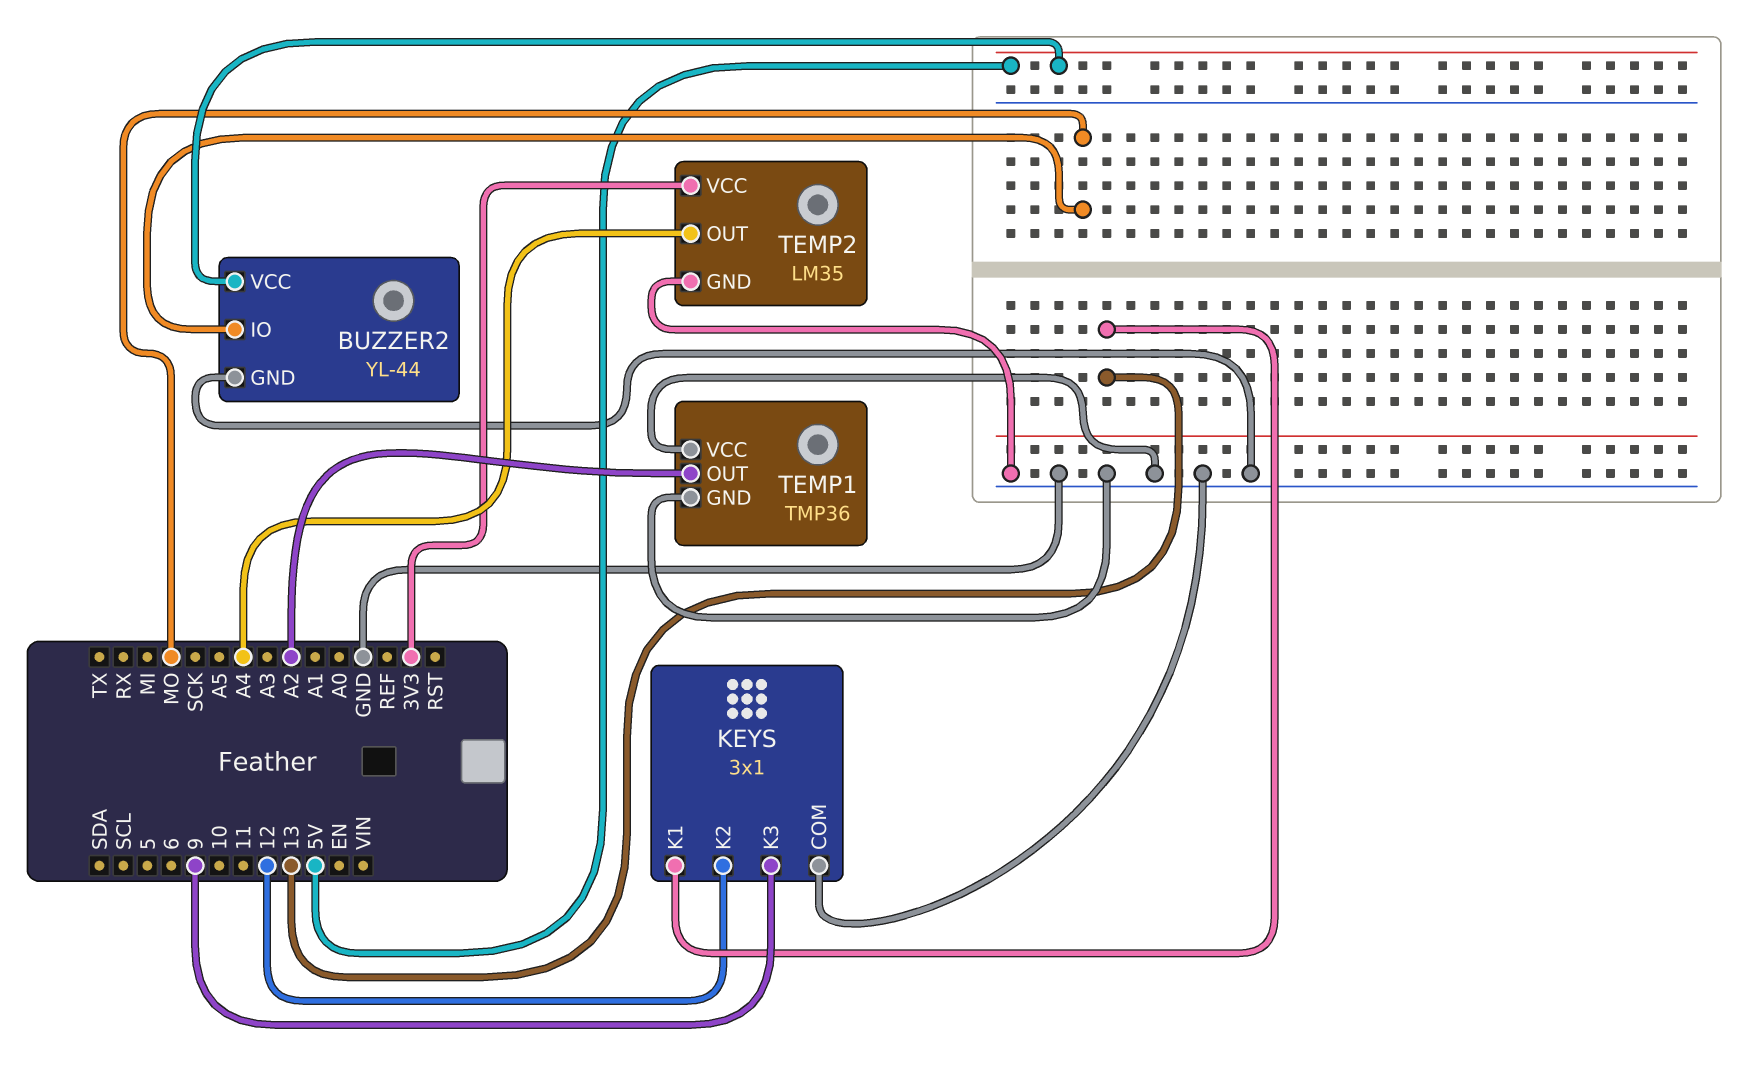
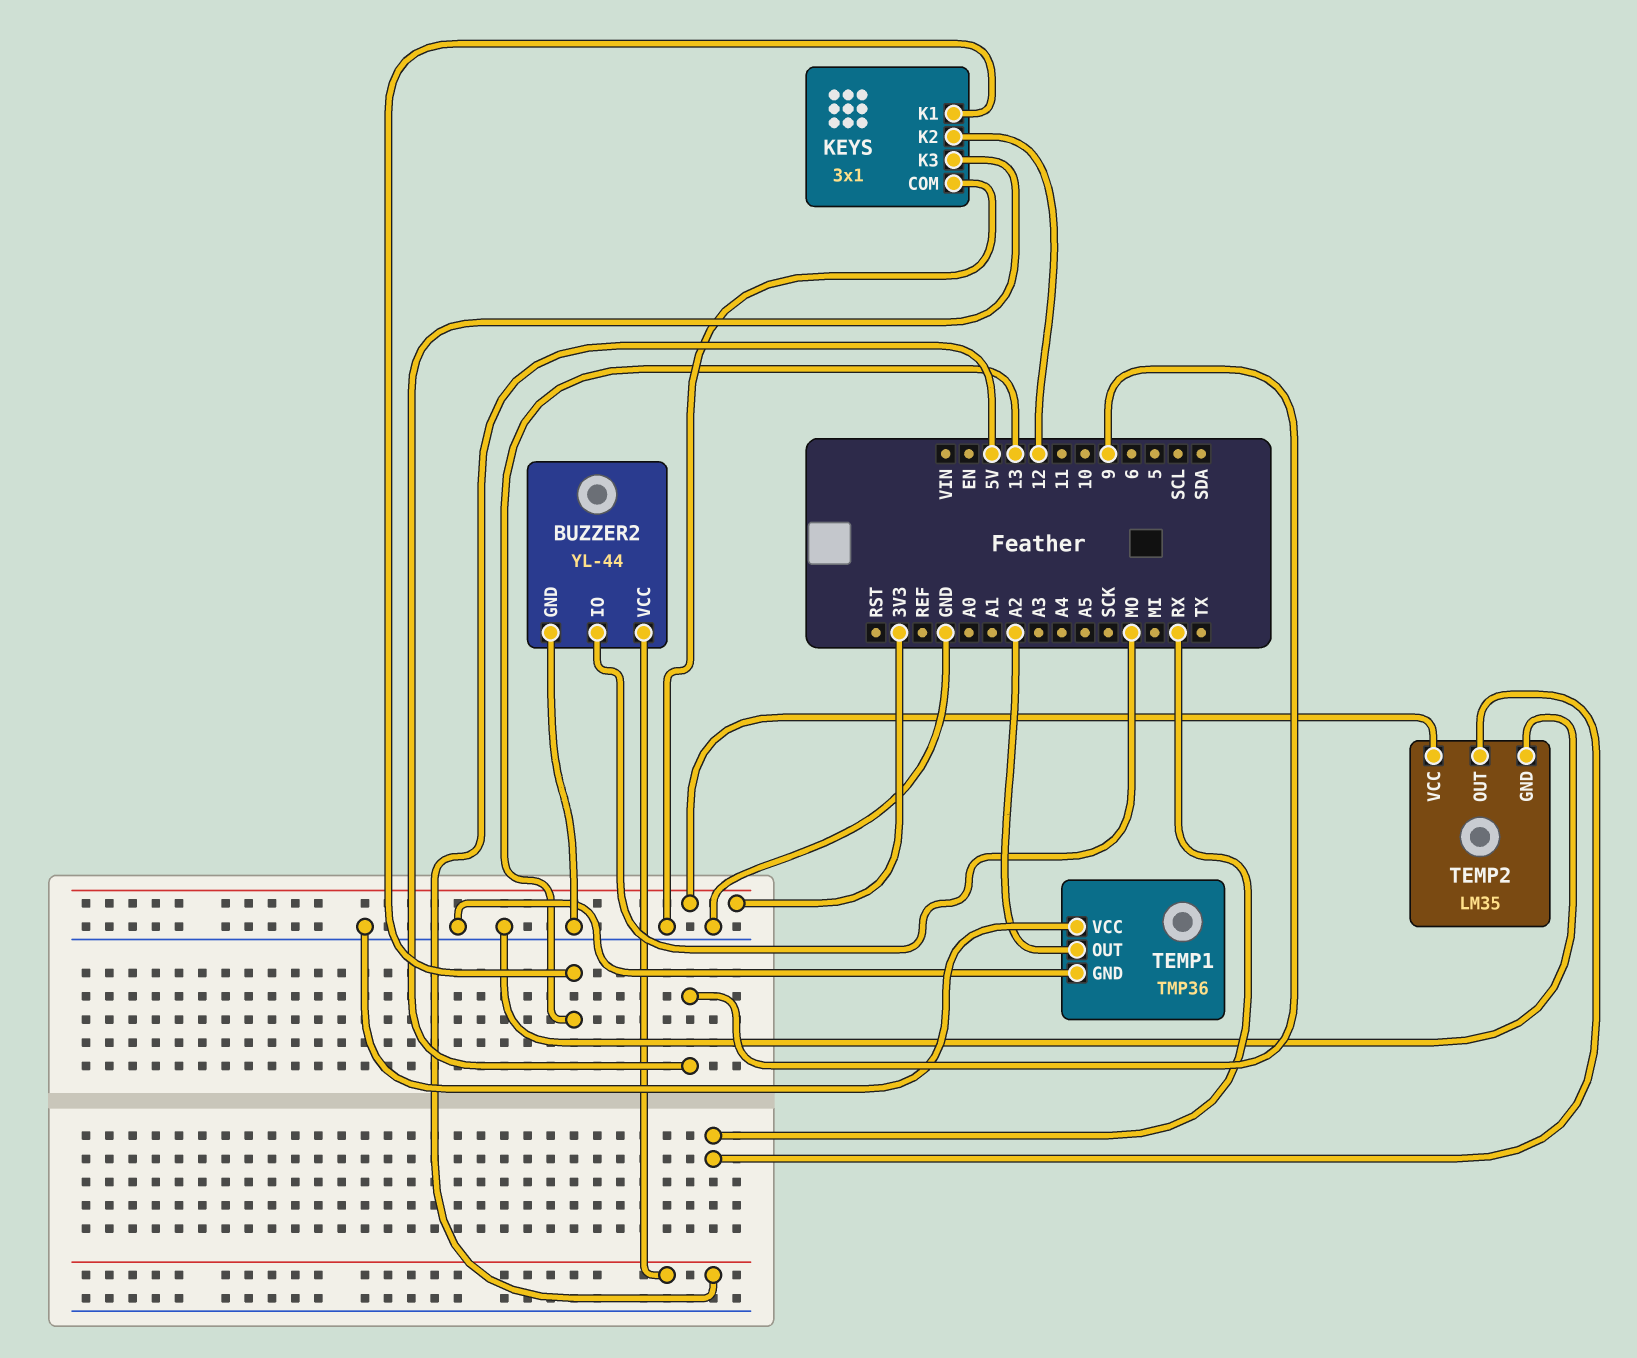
TEMP2 pin OUT: A4 -> RX

